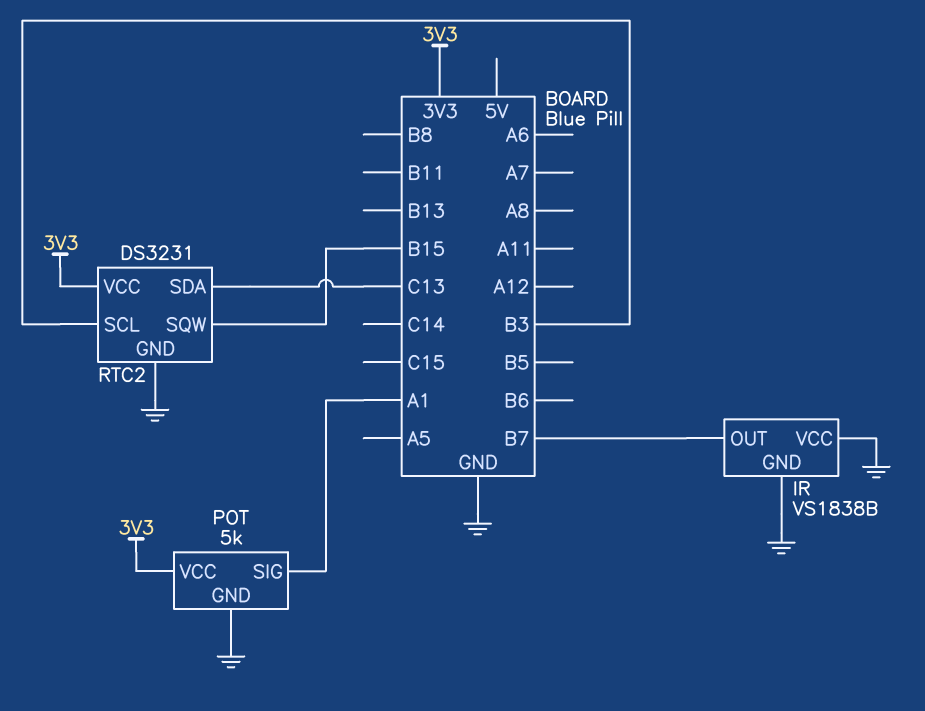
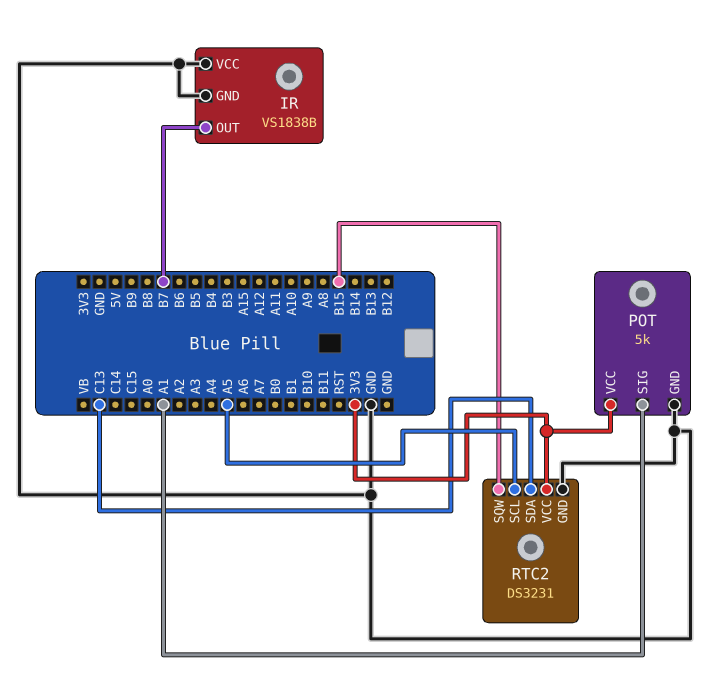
RTC2 pin SCL: B3 -> A5

